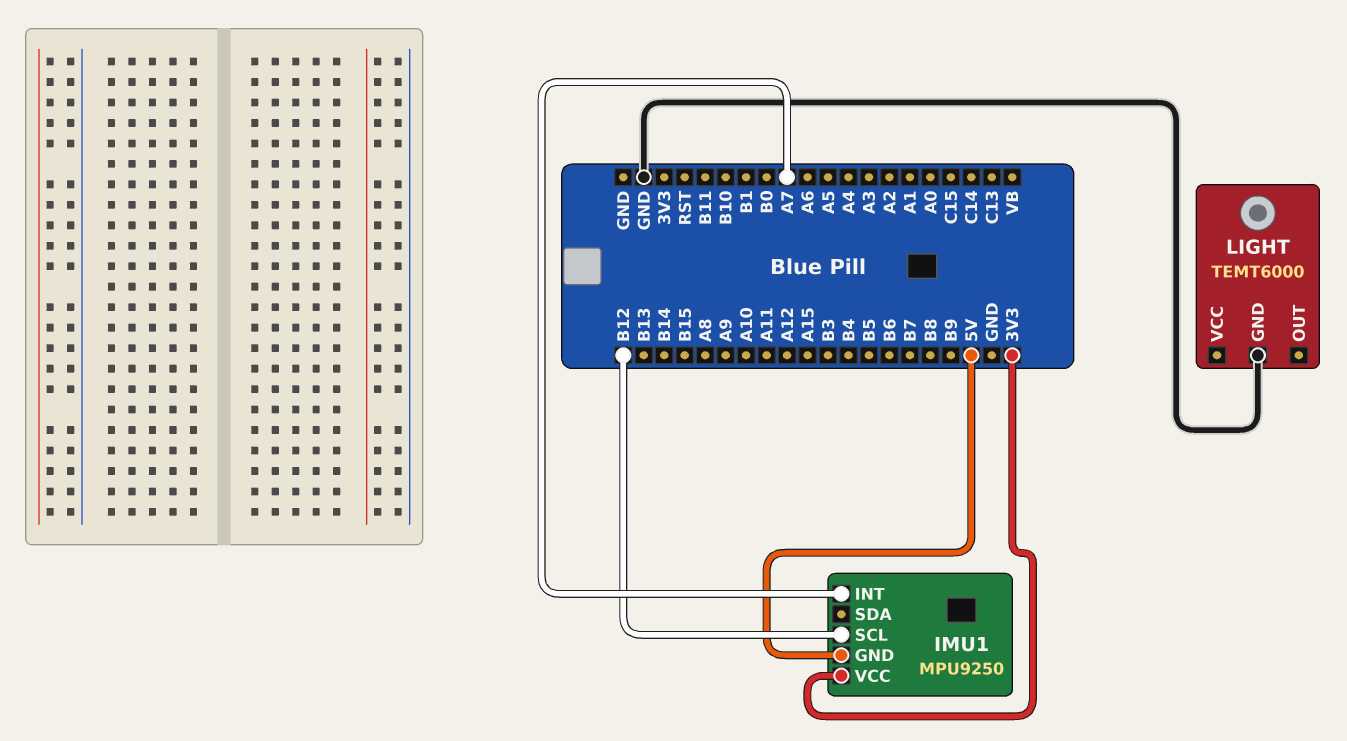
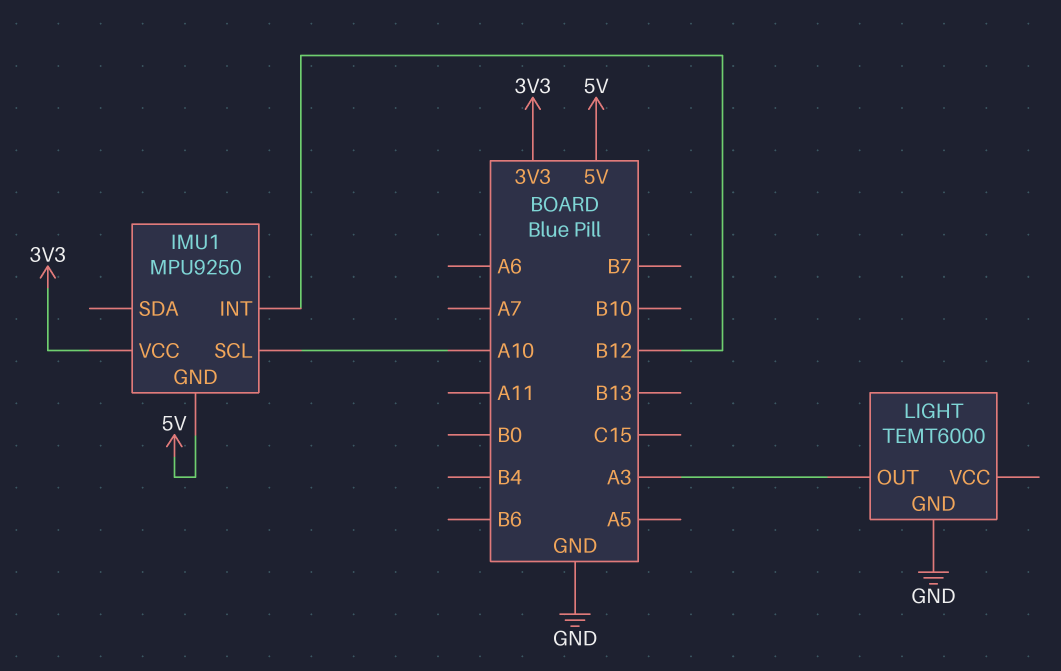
IMU1 pin INT: A7 -> B12
IMU1 pin SCL: B12 -> A10
LIGHT pin OUT: none -> A3

